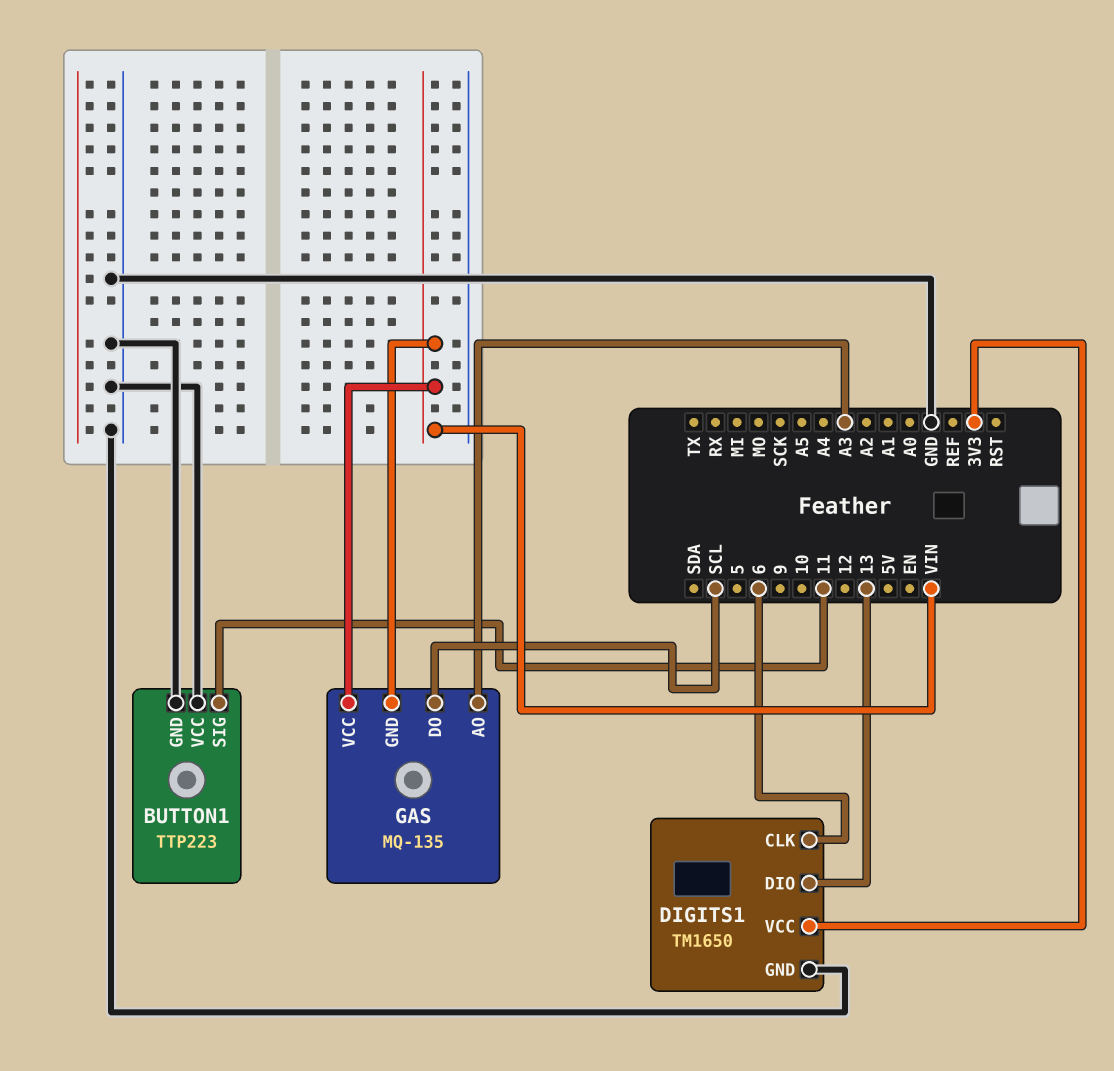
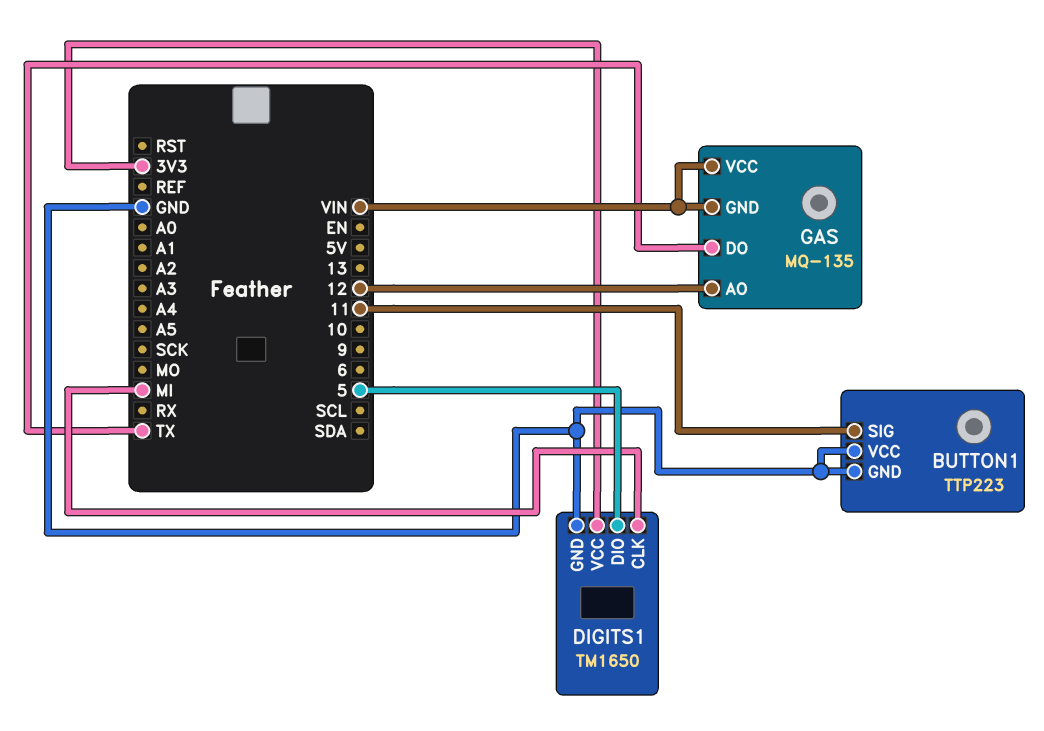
DIGITS1 pin CLK: 6 -> MI
DIGITS1 pin DIO: 13 -> 5
GAS pin AO: A3 -> 12
GAS pin DO: SCL -> TX

